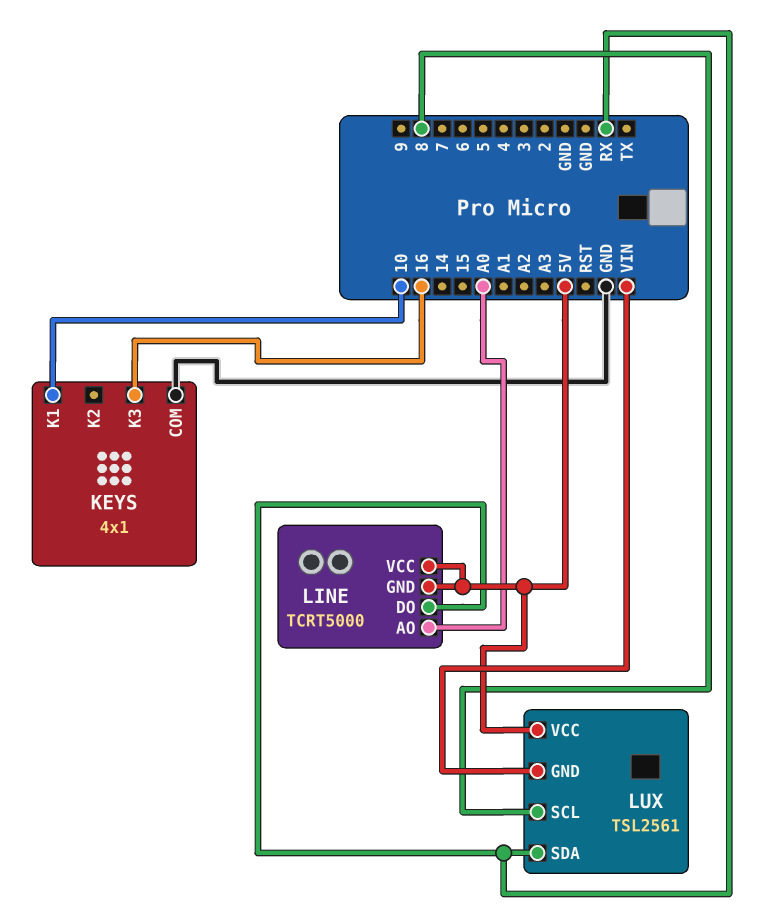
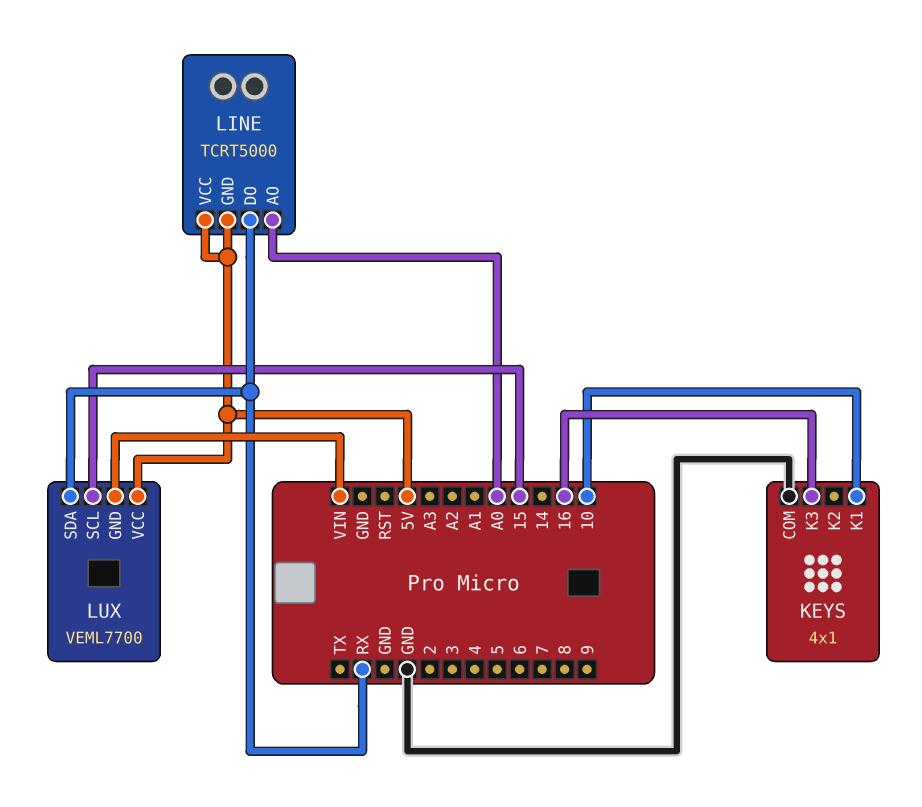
LUX: TSL2561 -> VEML7700
LUX pin SCL: 8 -> 15

